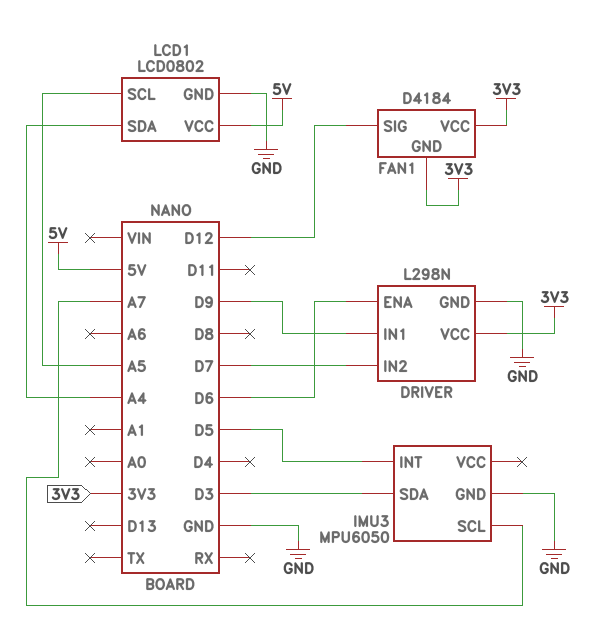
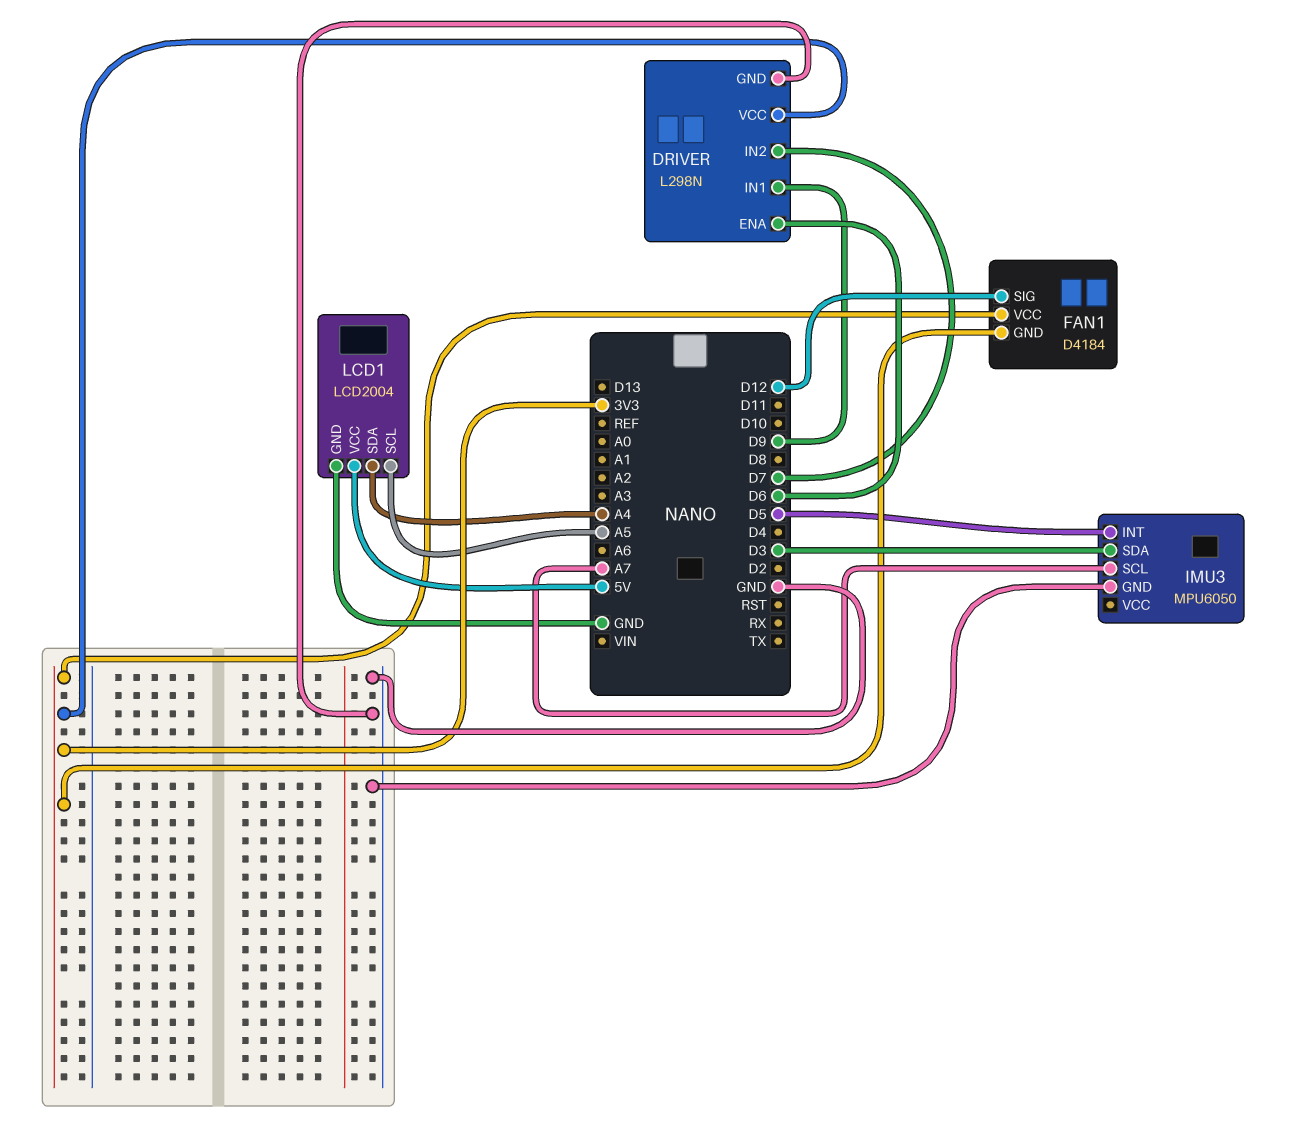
LCD1: LCD0802 -> LCD2004

